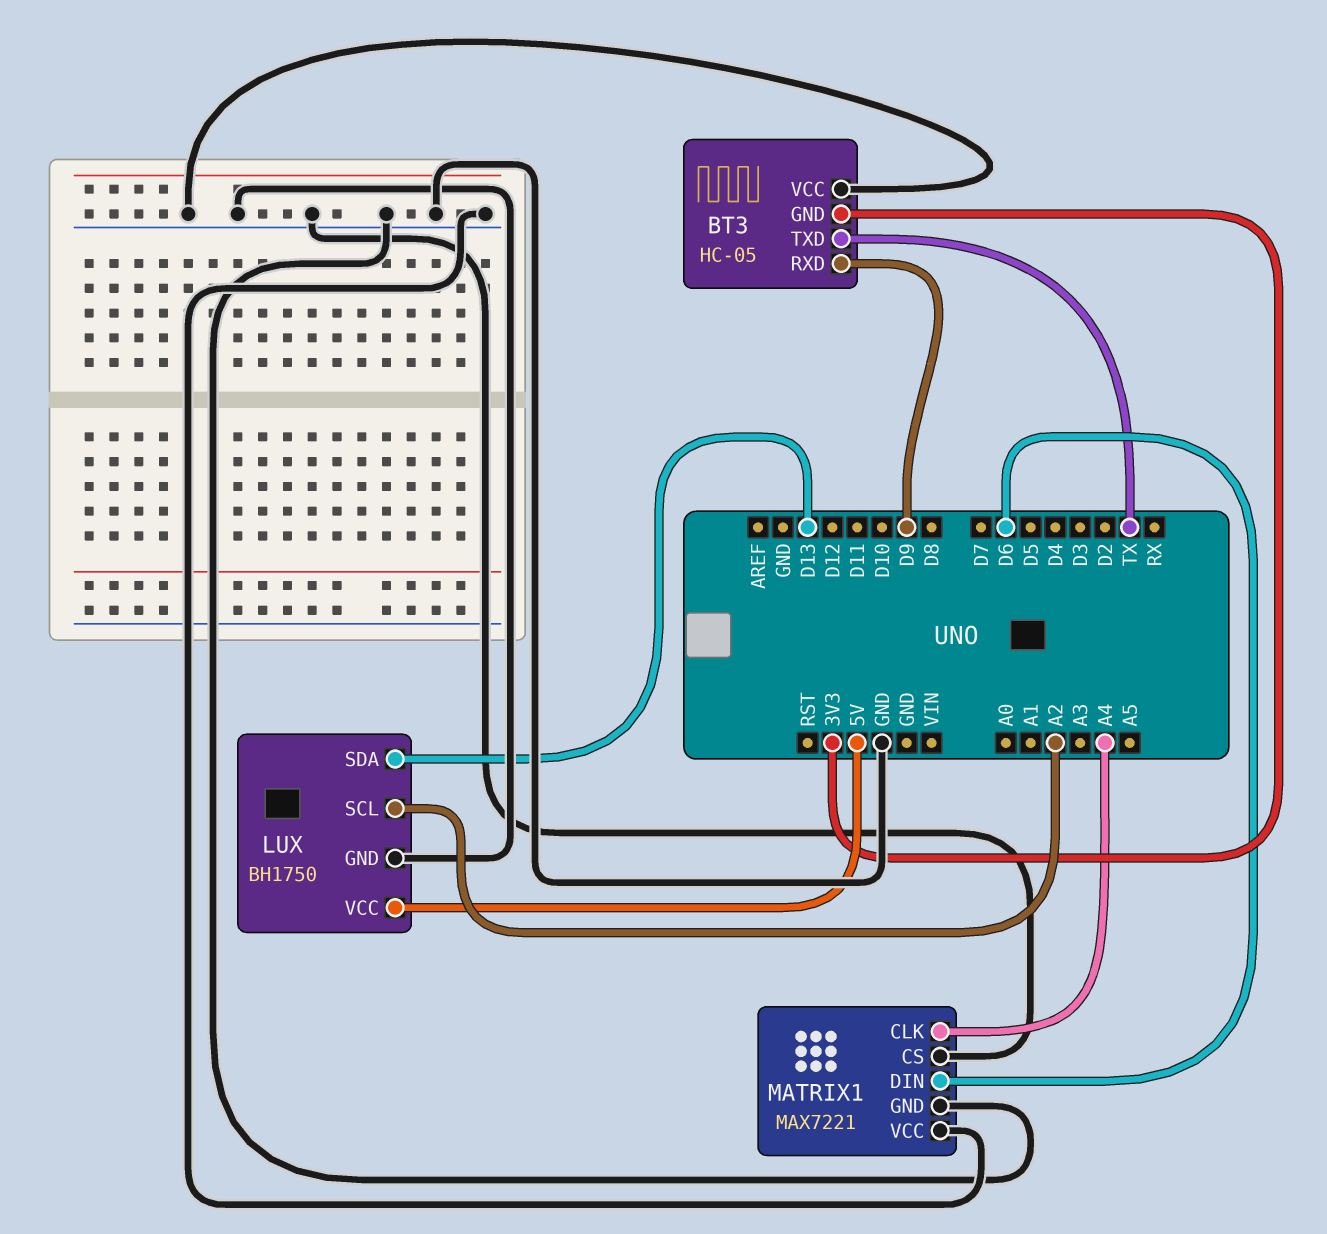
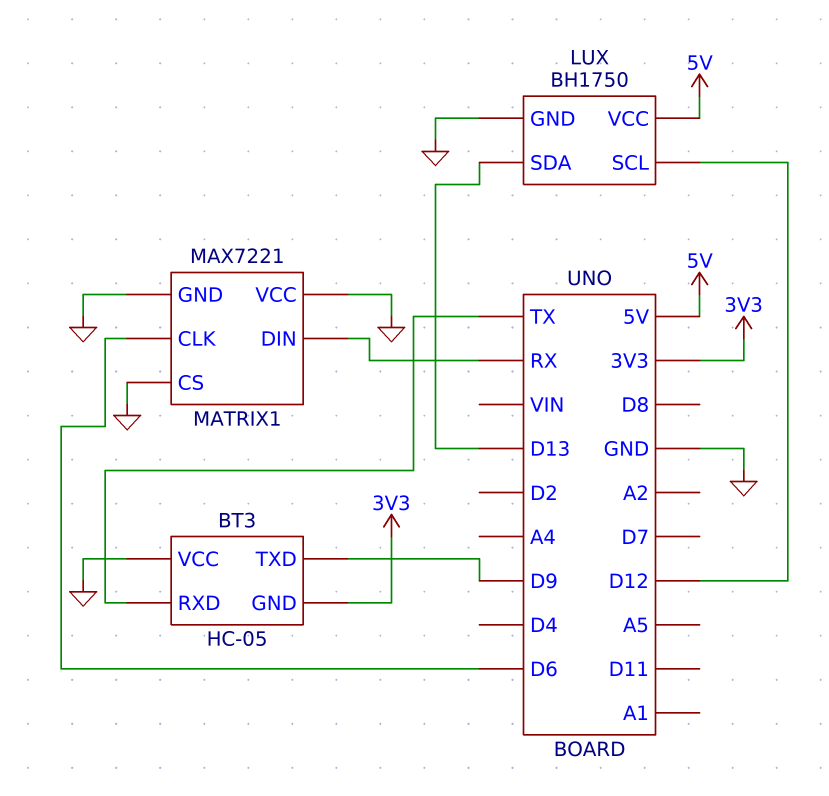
BT3 pin RXD: D9 -> TX
BT3 pin TXD: TX -> D9
LUX pin SCL: A2 -> D12
MATRIX1 pin CLK: A4 -> D6
MATRIX1 pin DIN: D6 -> RX

